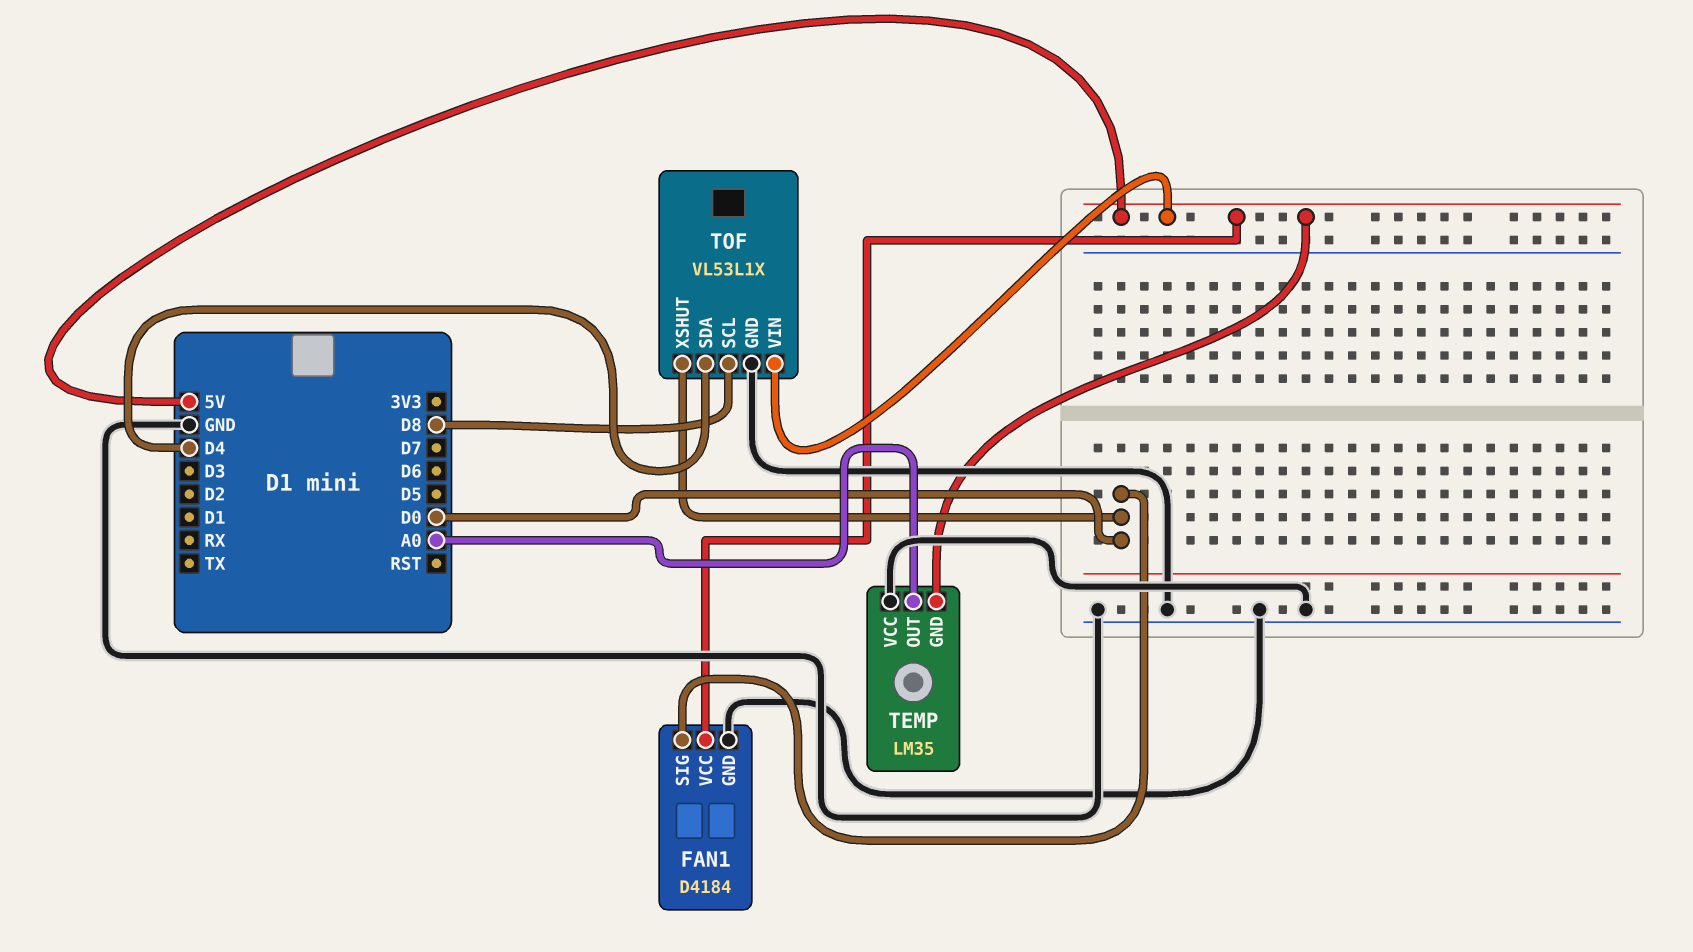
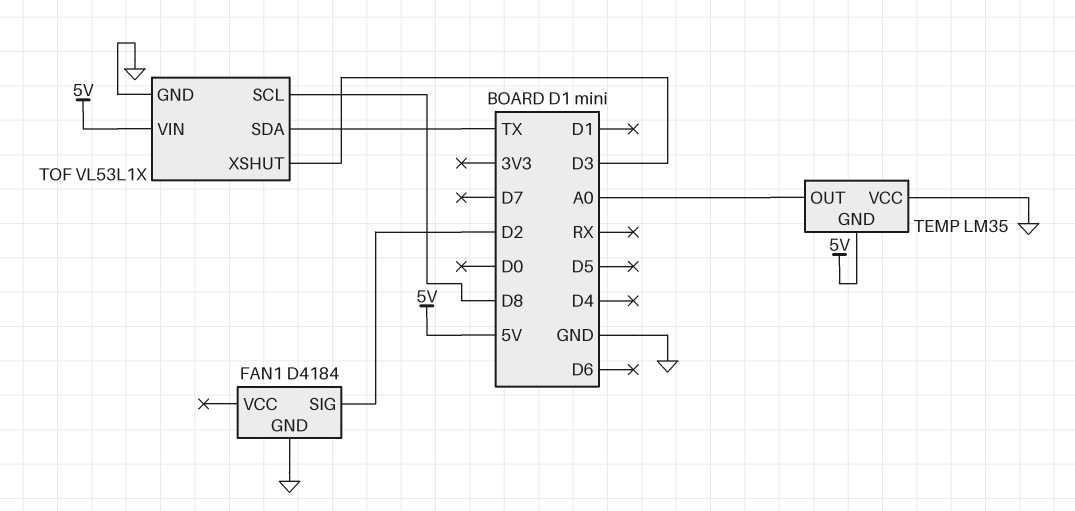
FAN1 pin SIG: D0 -> D2
FAN1 pin VCC: 5V -> none
TOF pin SDA: D4 -> TX
TOF pin XSHUT: D0 -> D3

